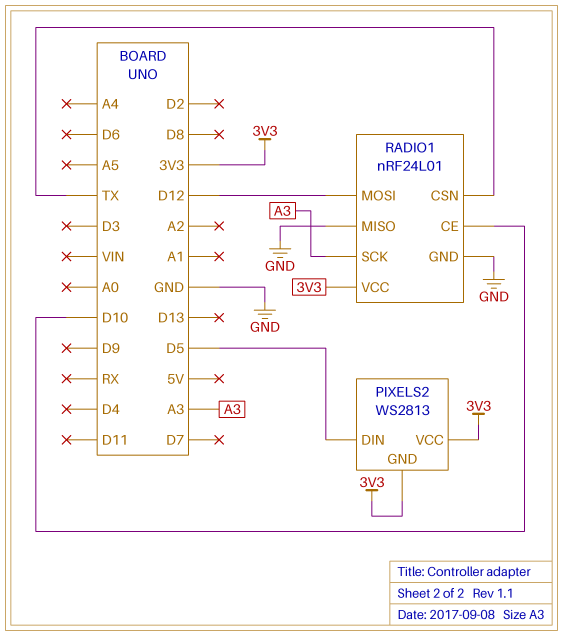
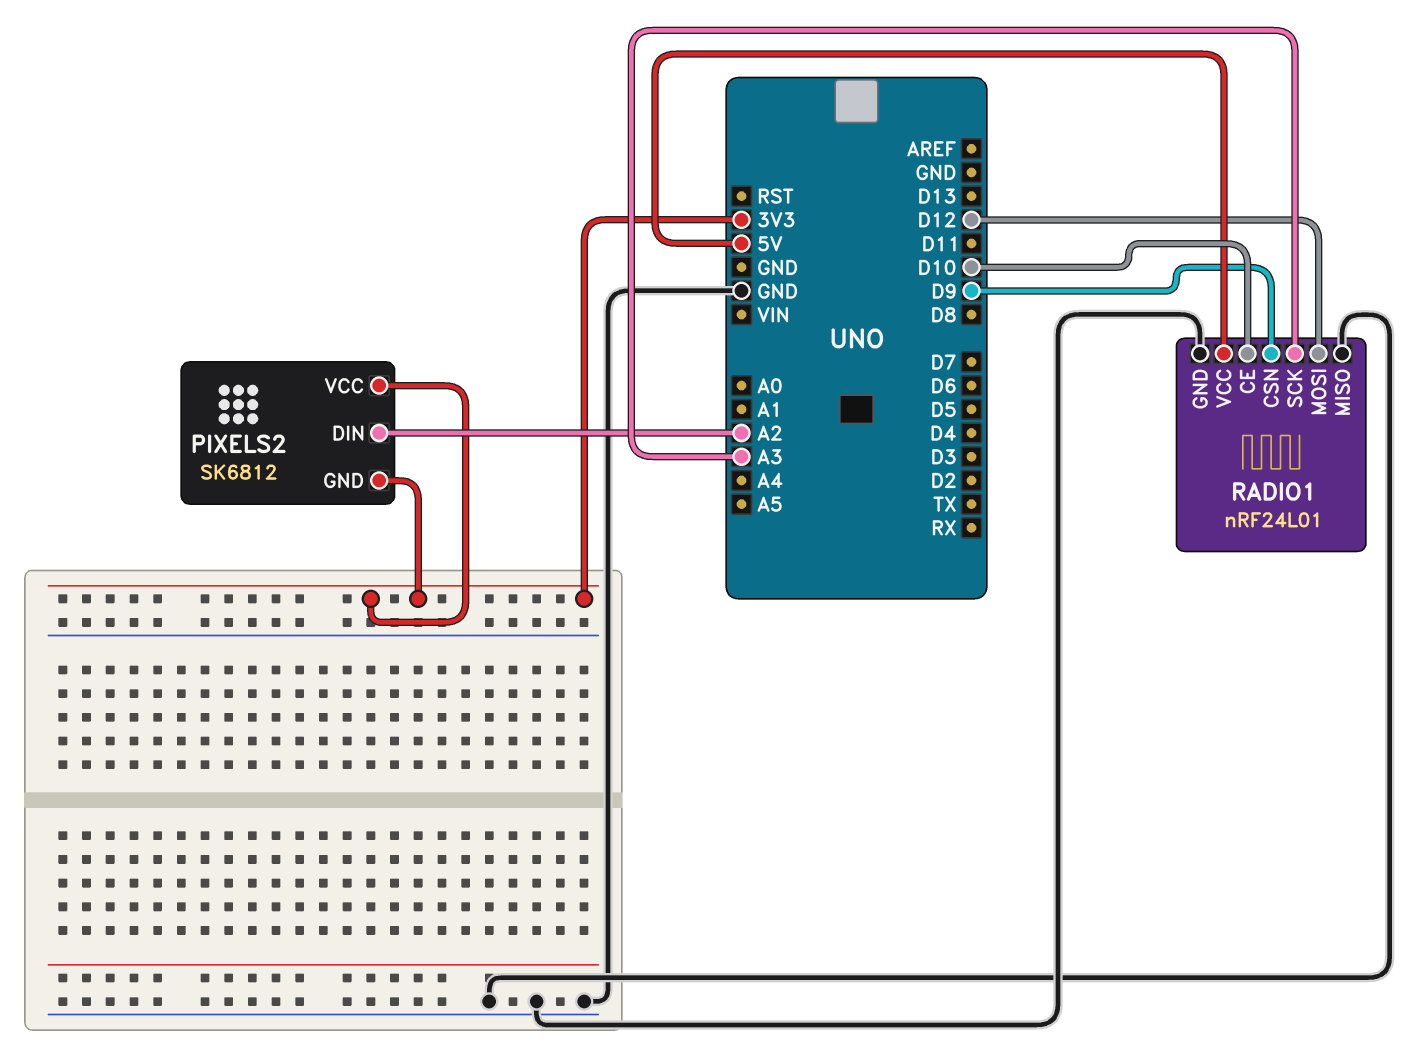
PIXELS2: WS2813 -> SK6812
PIXELS2 pin DIN: D5 -> A2
RADIO1 pin CSN: TX -> D9
RADIO1 pin VCC: 3V3 -> 5V

